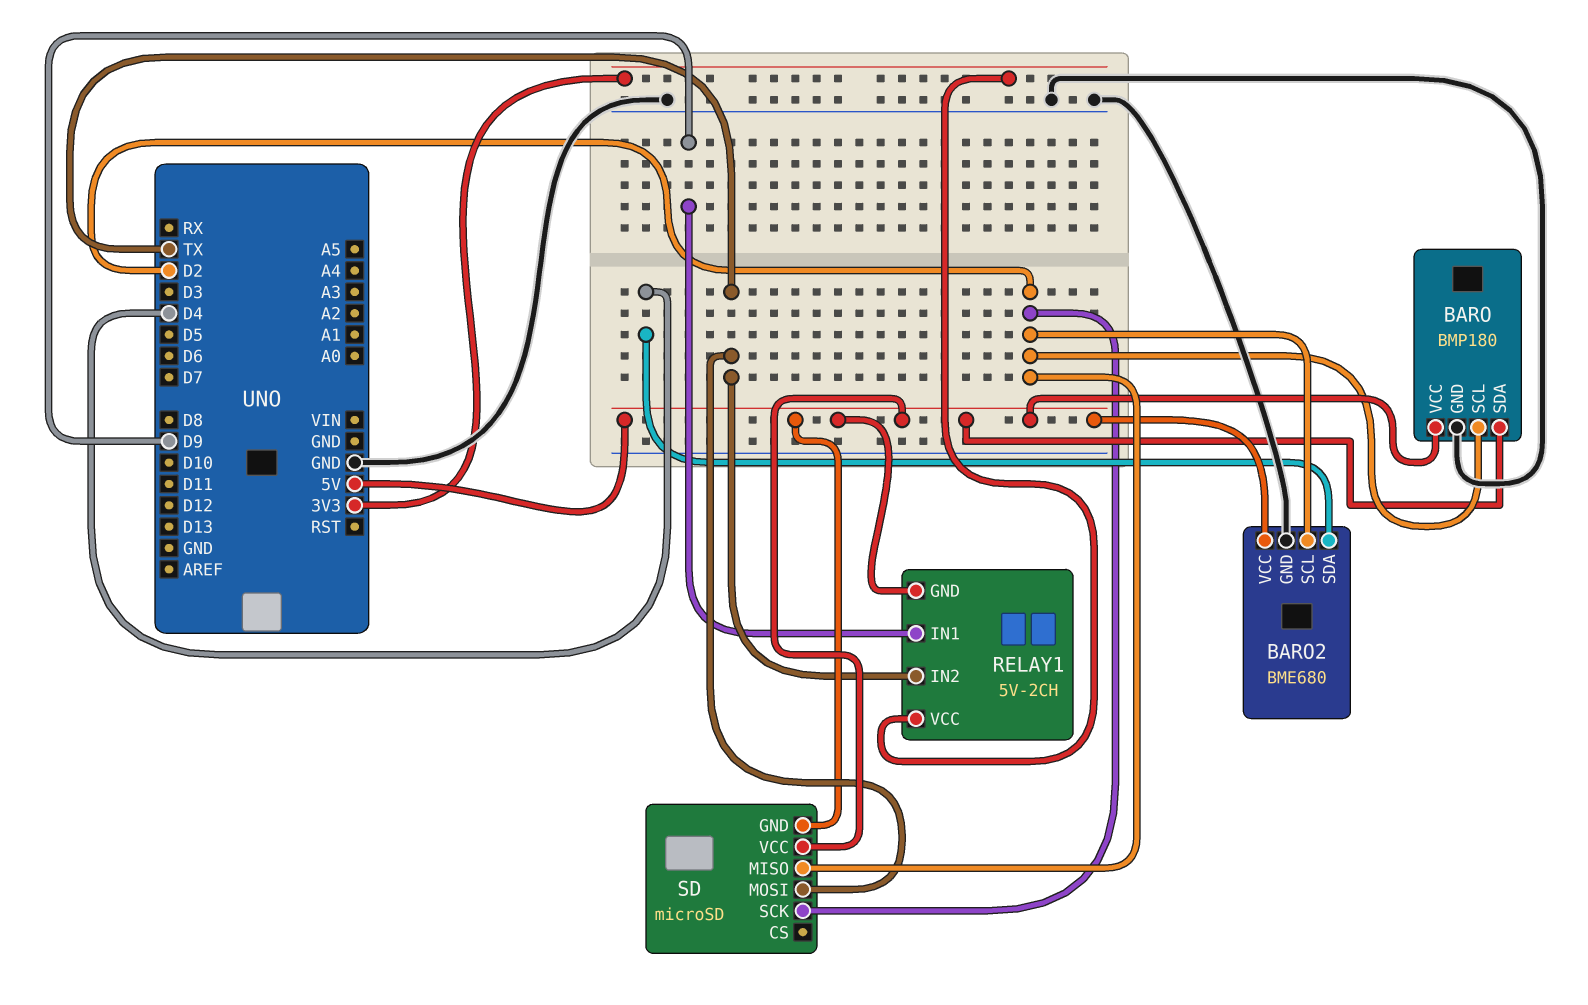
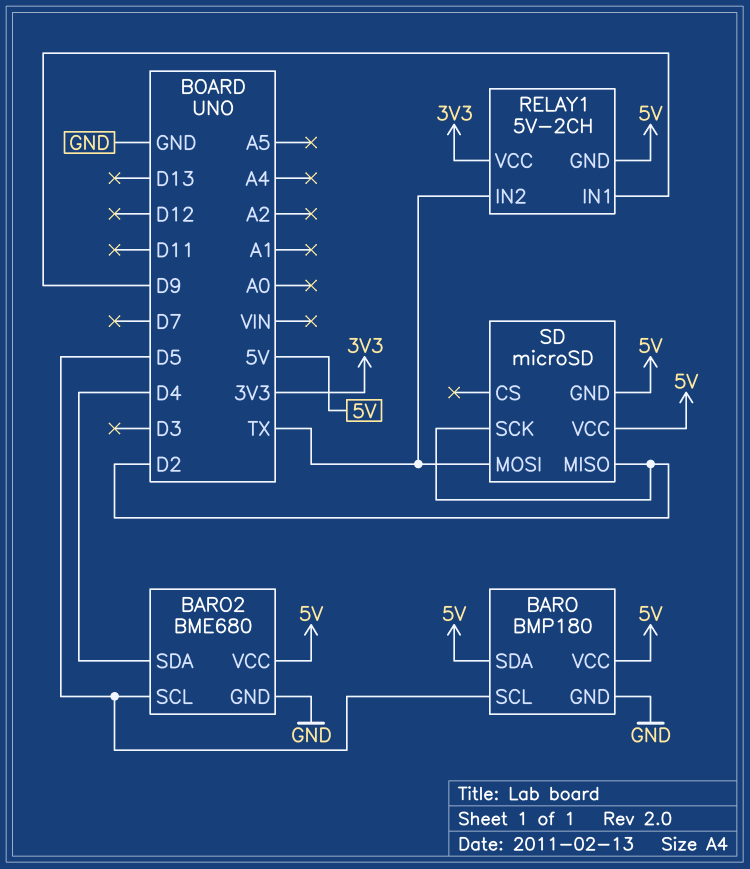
BARO pin SCL: D2 -> D5
BARO2 pin SCL: D2 -> D5

